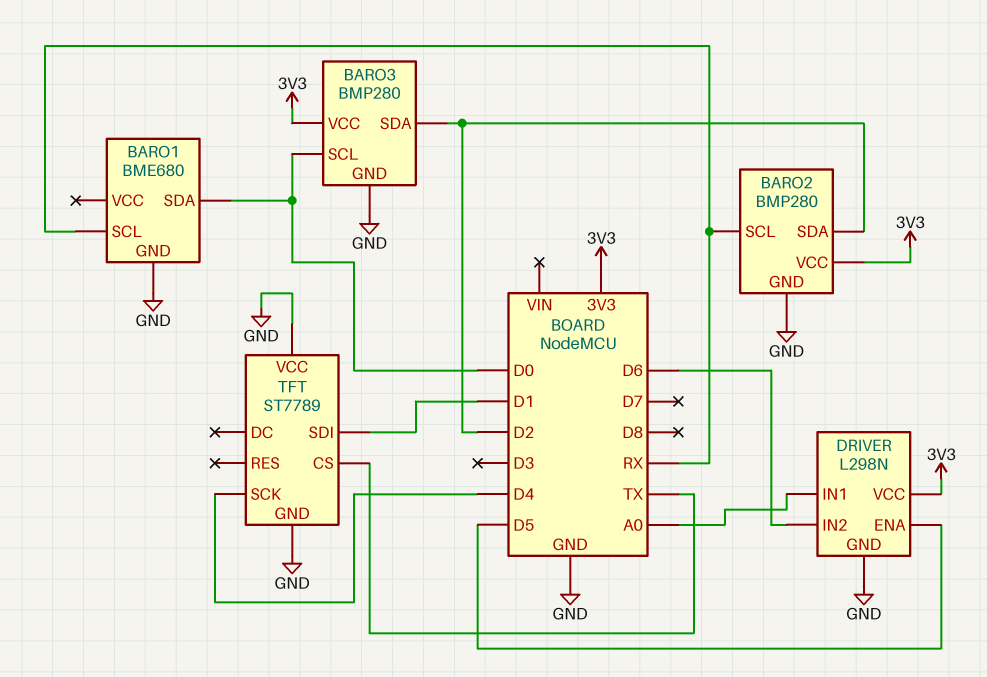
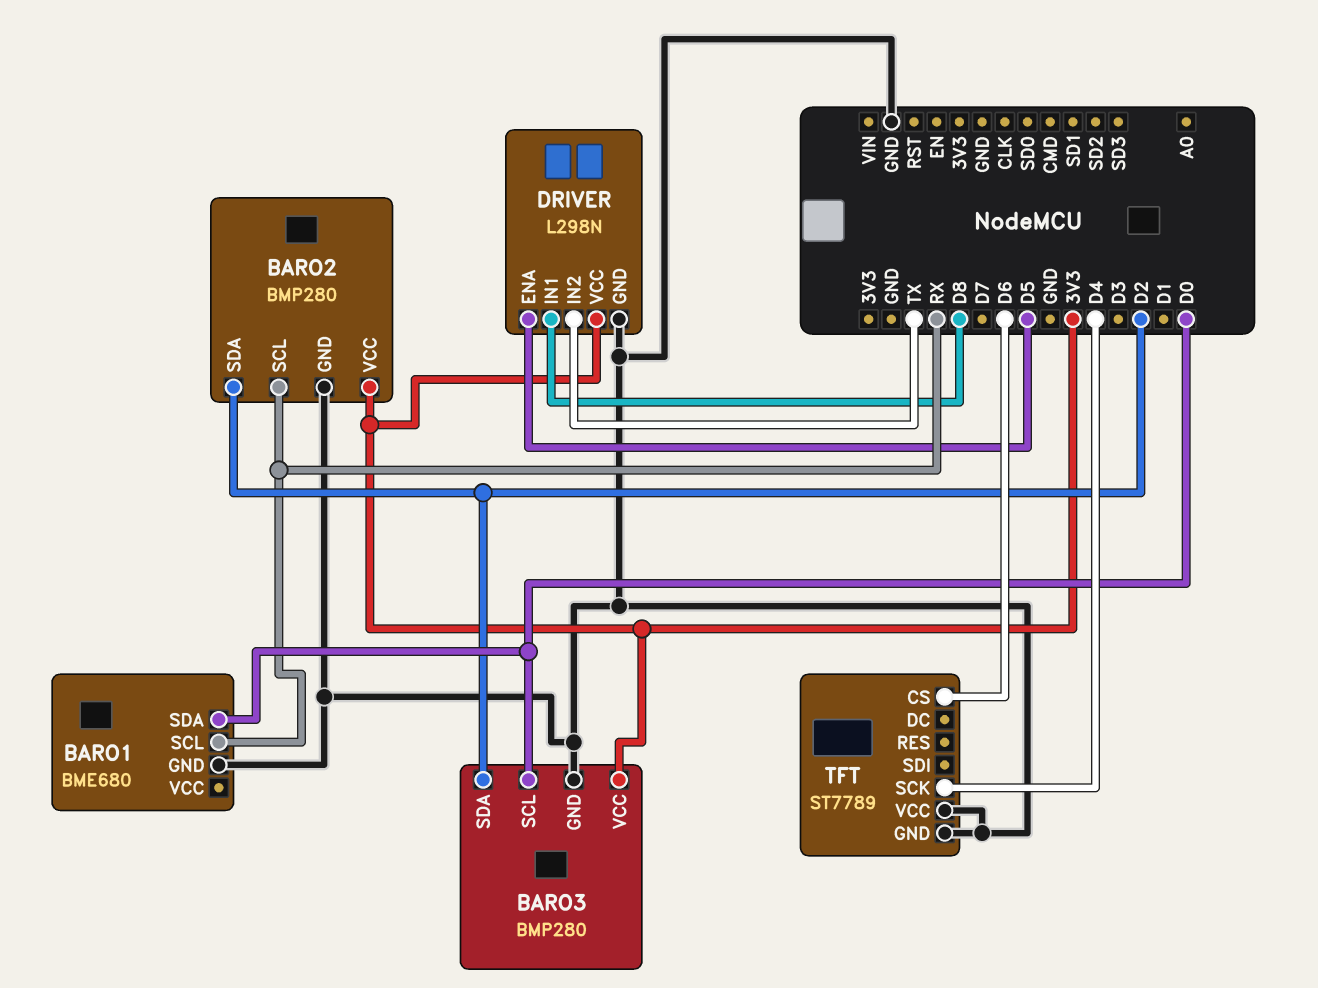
DRIVER pin IN1: A0 -> D8
DRIVER pin IN2: D6 -> TX
TFT pin CS: TX -> D6
TFT pin SDI: D1 -> none

